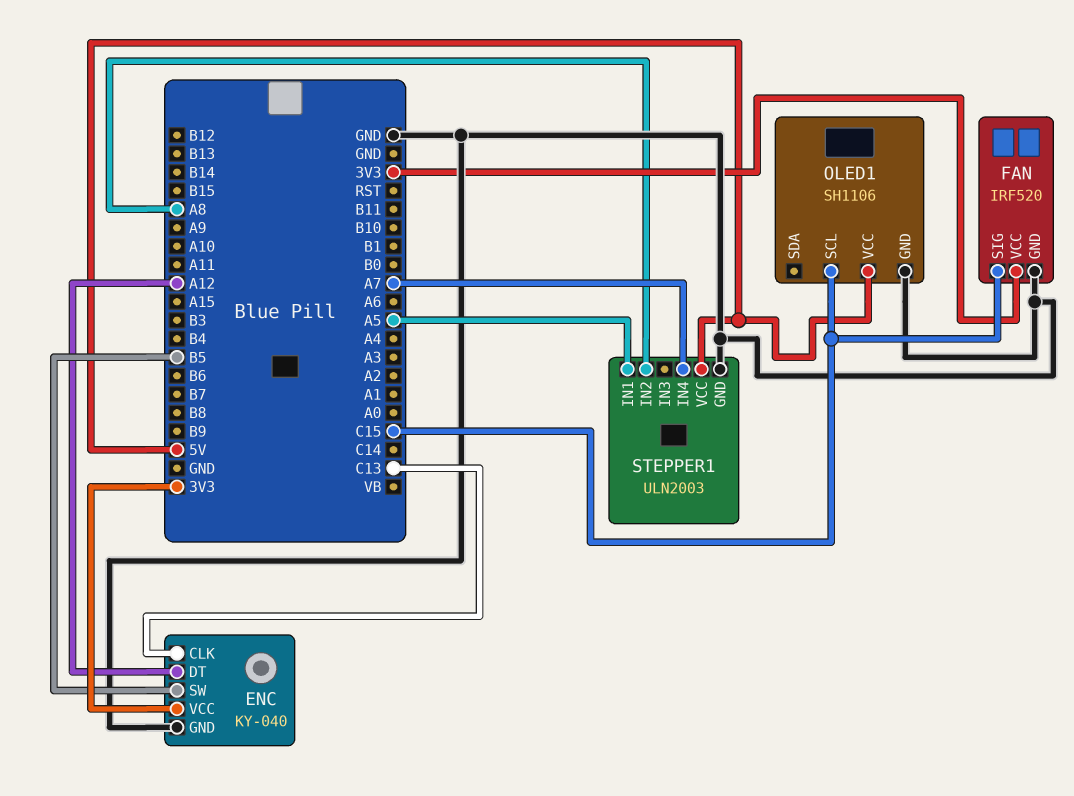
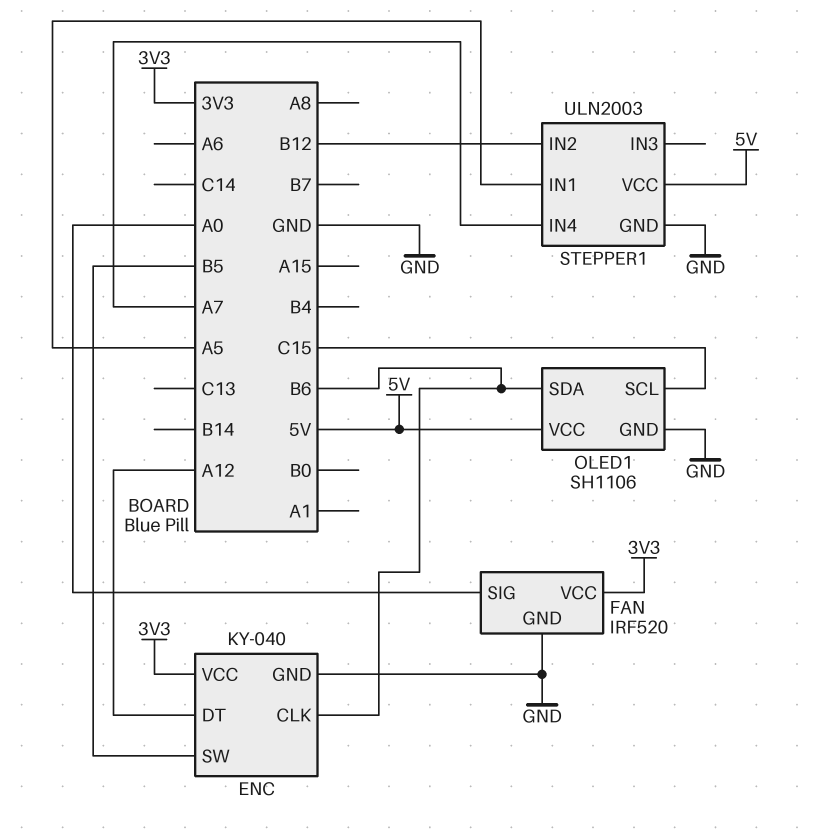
ENC pin CLK: C13 -> B6
FAN pin SIG: C15 -> A0
OLED1 pin SDA: none -> B6
STEPPER1 pin IN2: A8 -> B12

